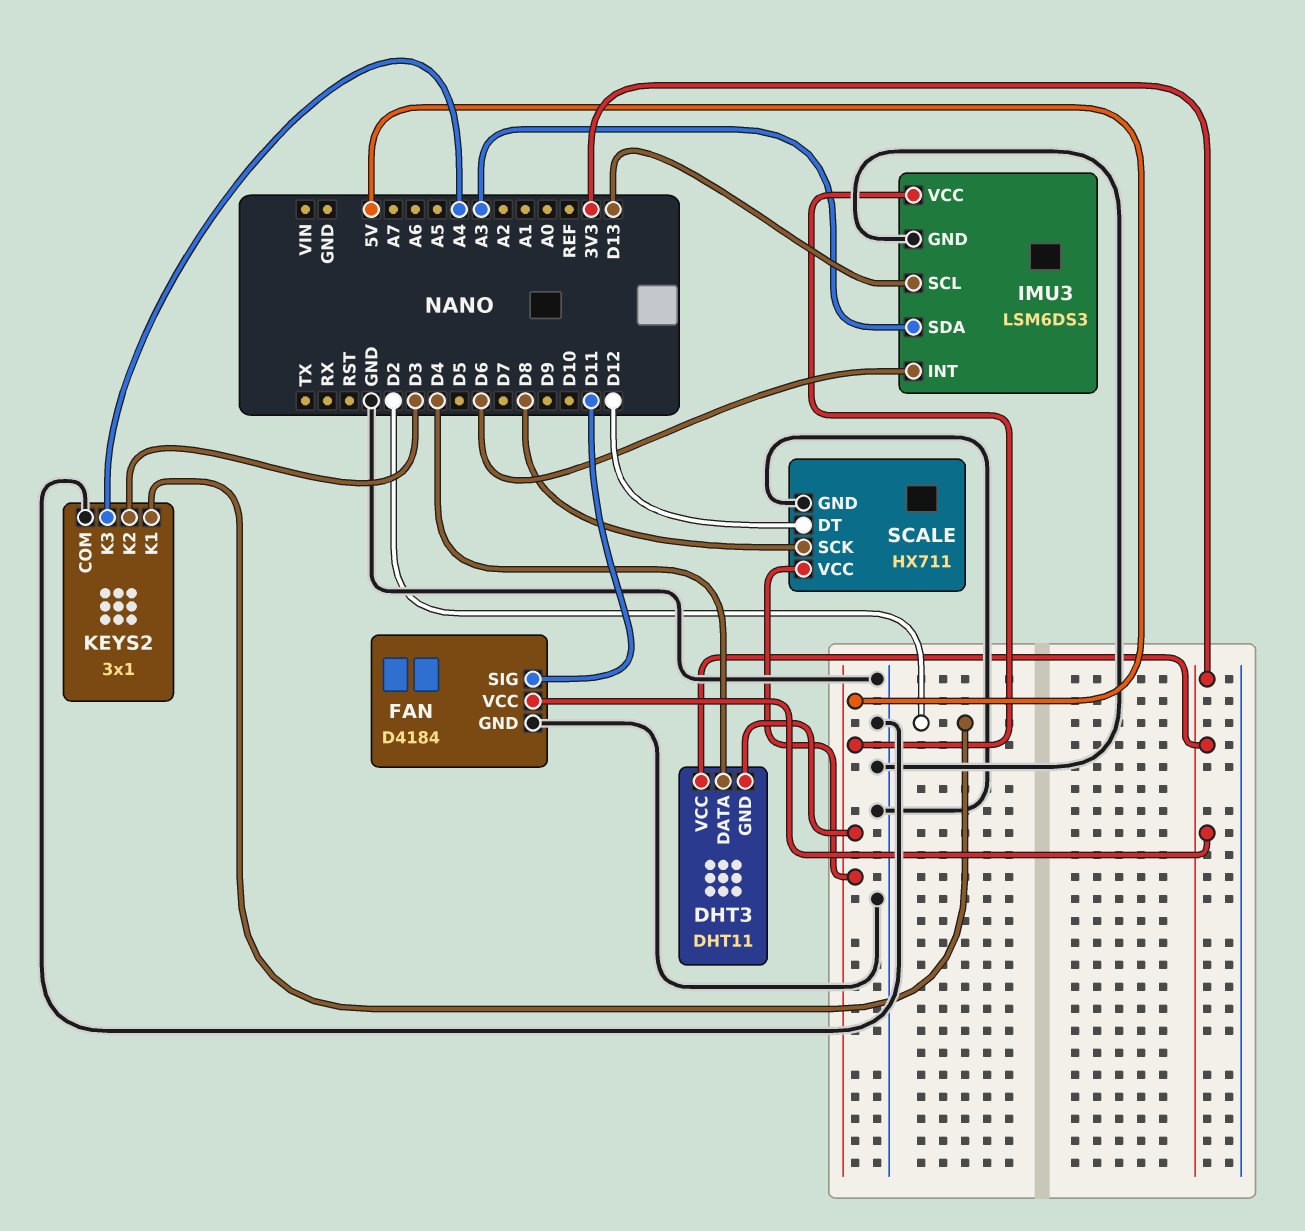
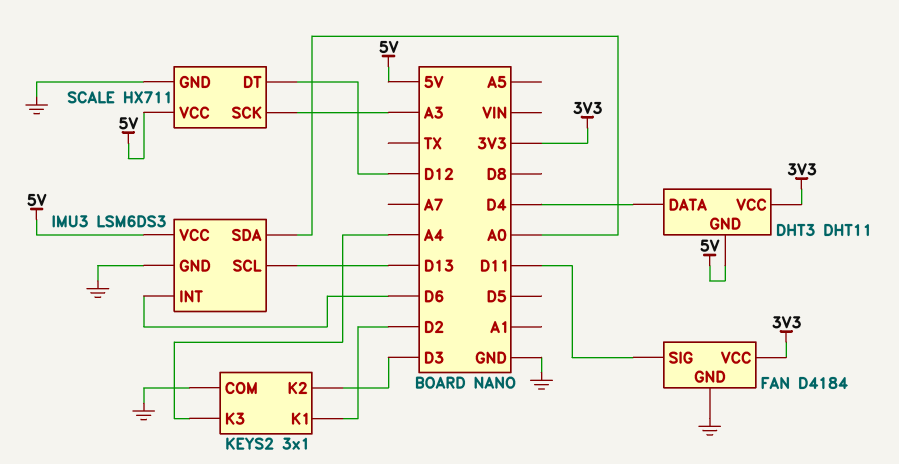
IMU3 pin SDA: A3 -> A0
SCALE pin SCK: D8 -> A3

